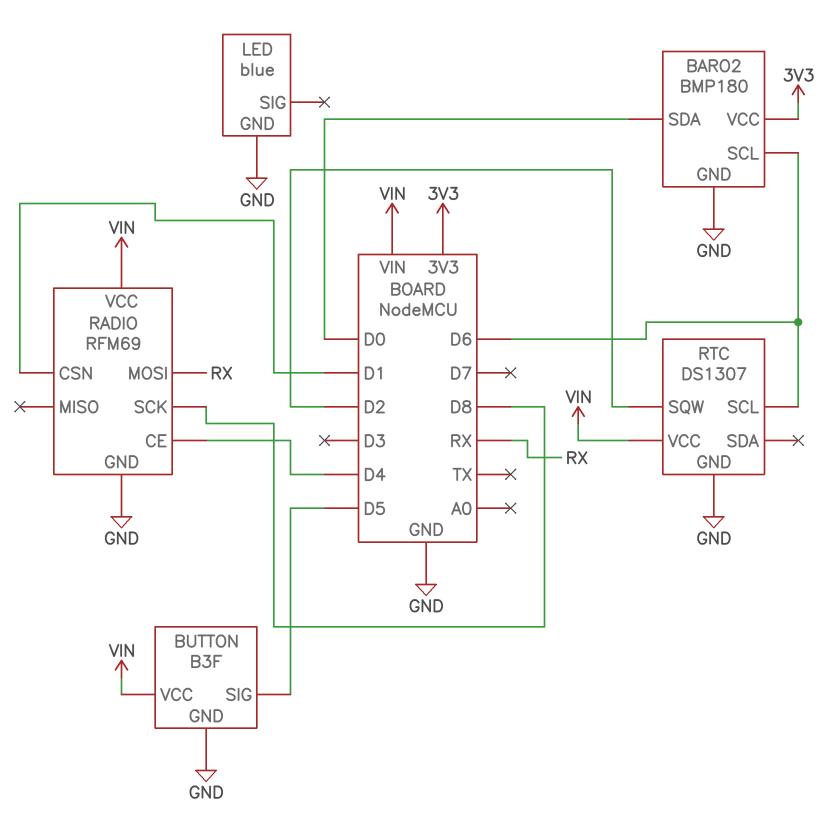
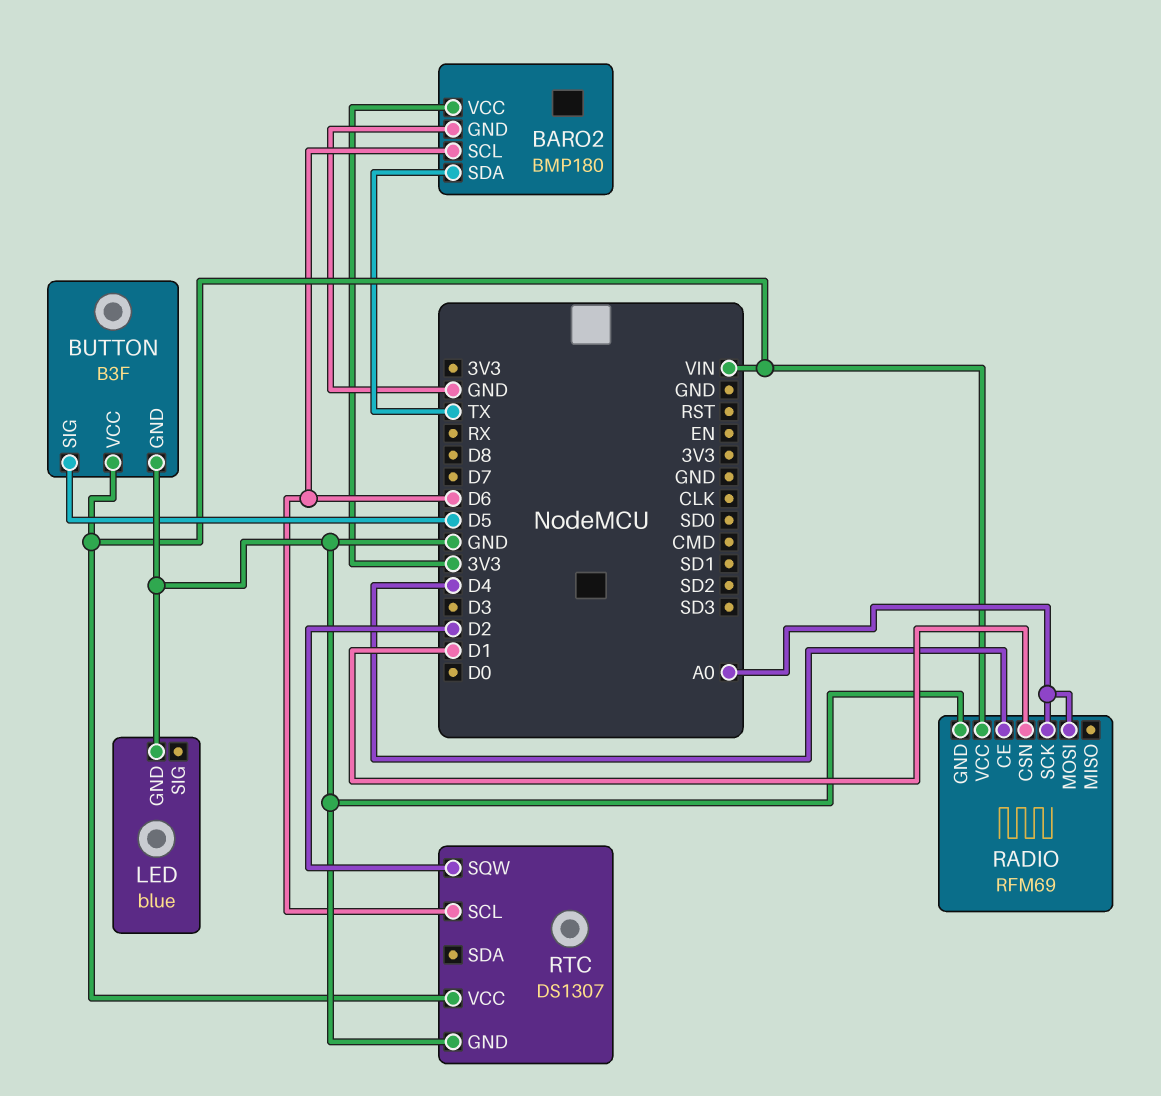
BARO2 pin SDA: D0 -> TX
RADIO pin MOSI: RX -> A0
RADIO pin SCK: D8 -> A0

